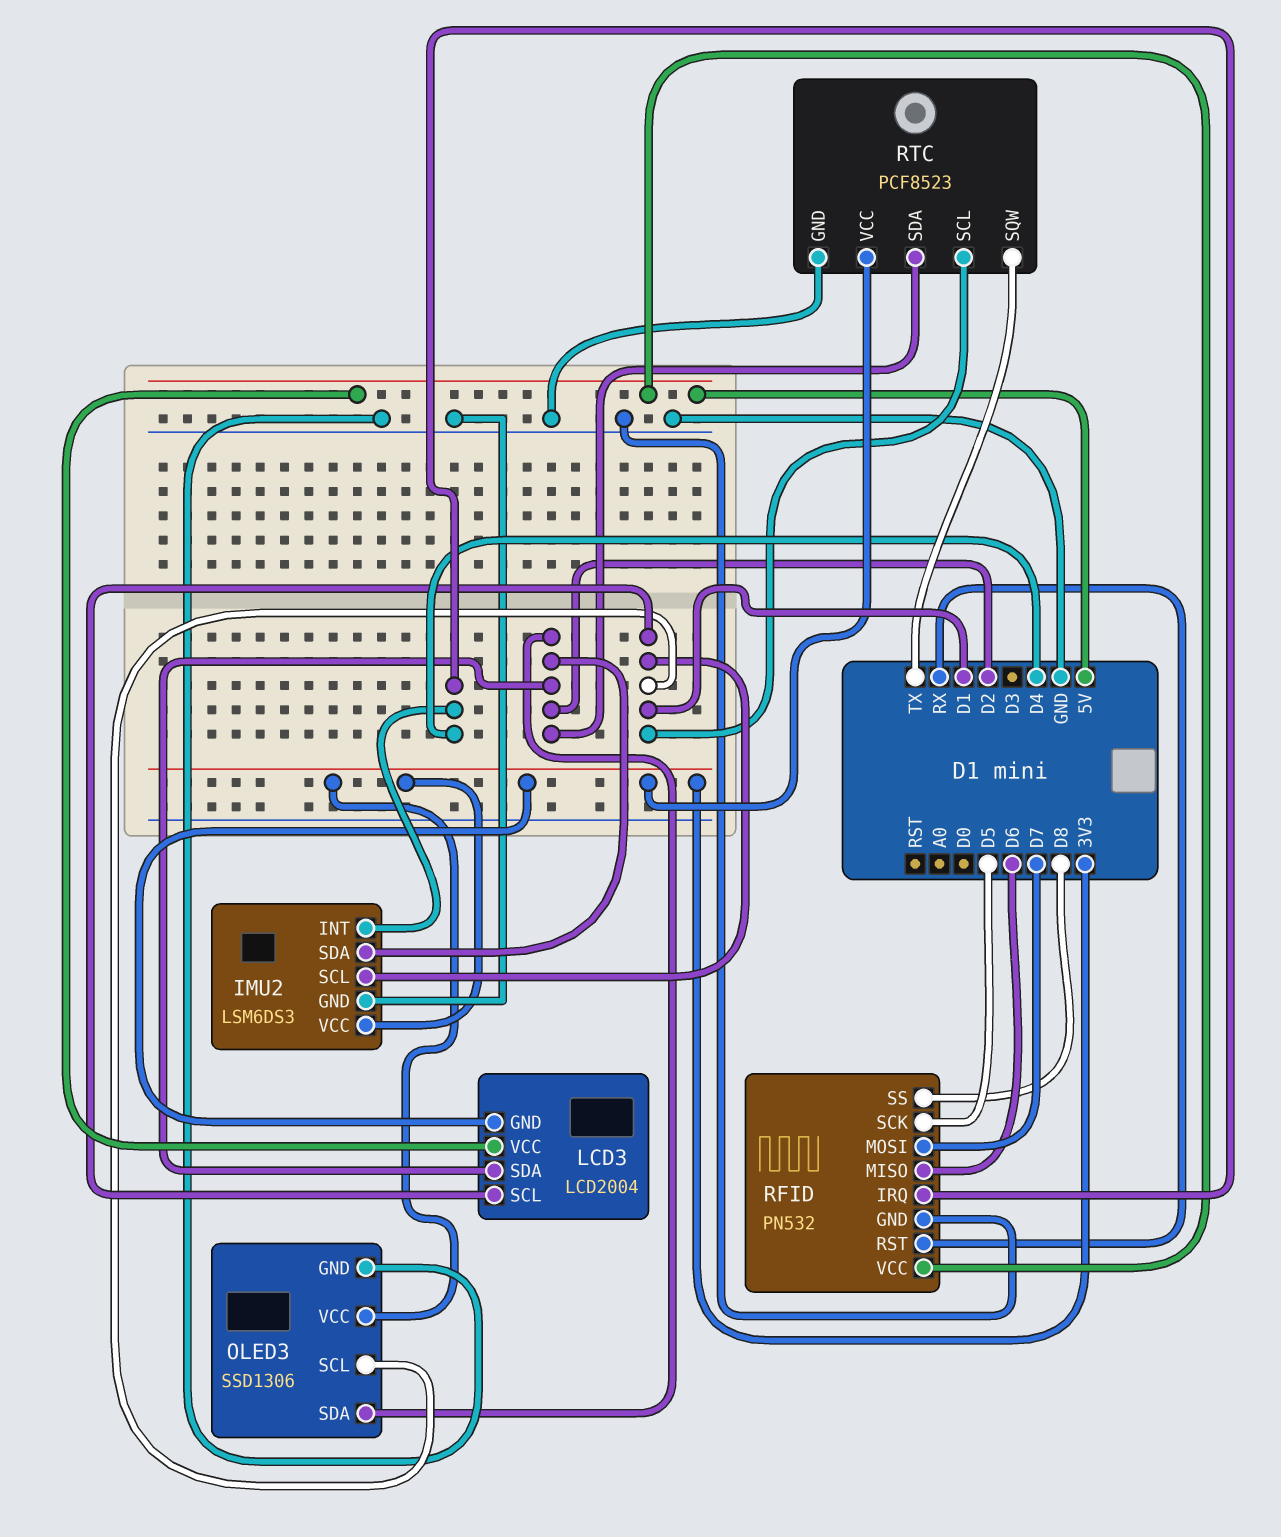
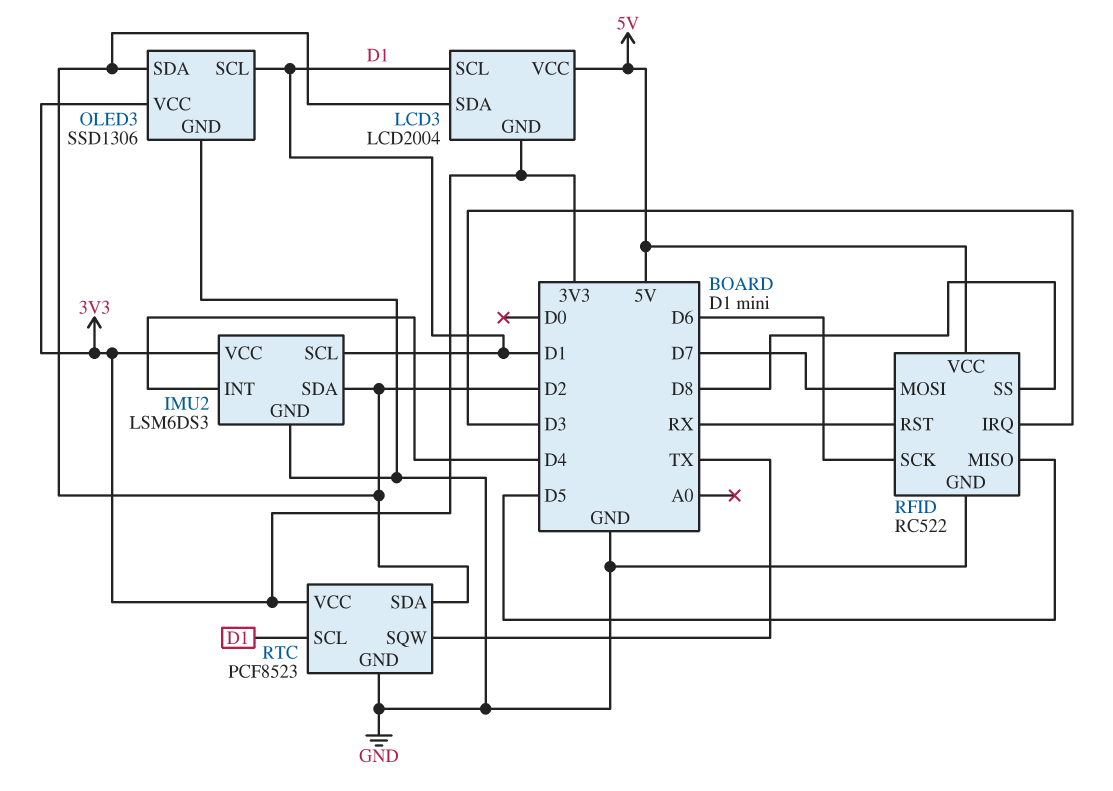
RFID: PN532 -> RC522
RFID pin IRQ: D4 -> D3
RFID pin MISO: D6 -> D5
RFID pin SCK: D5 -> D6

